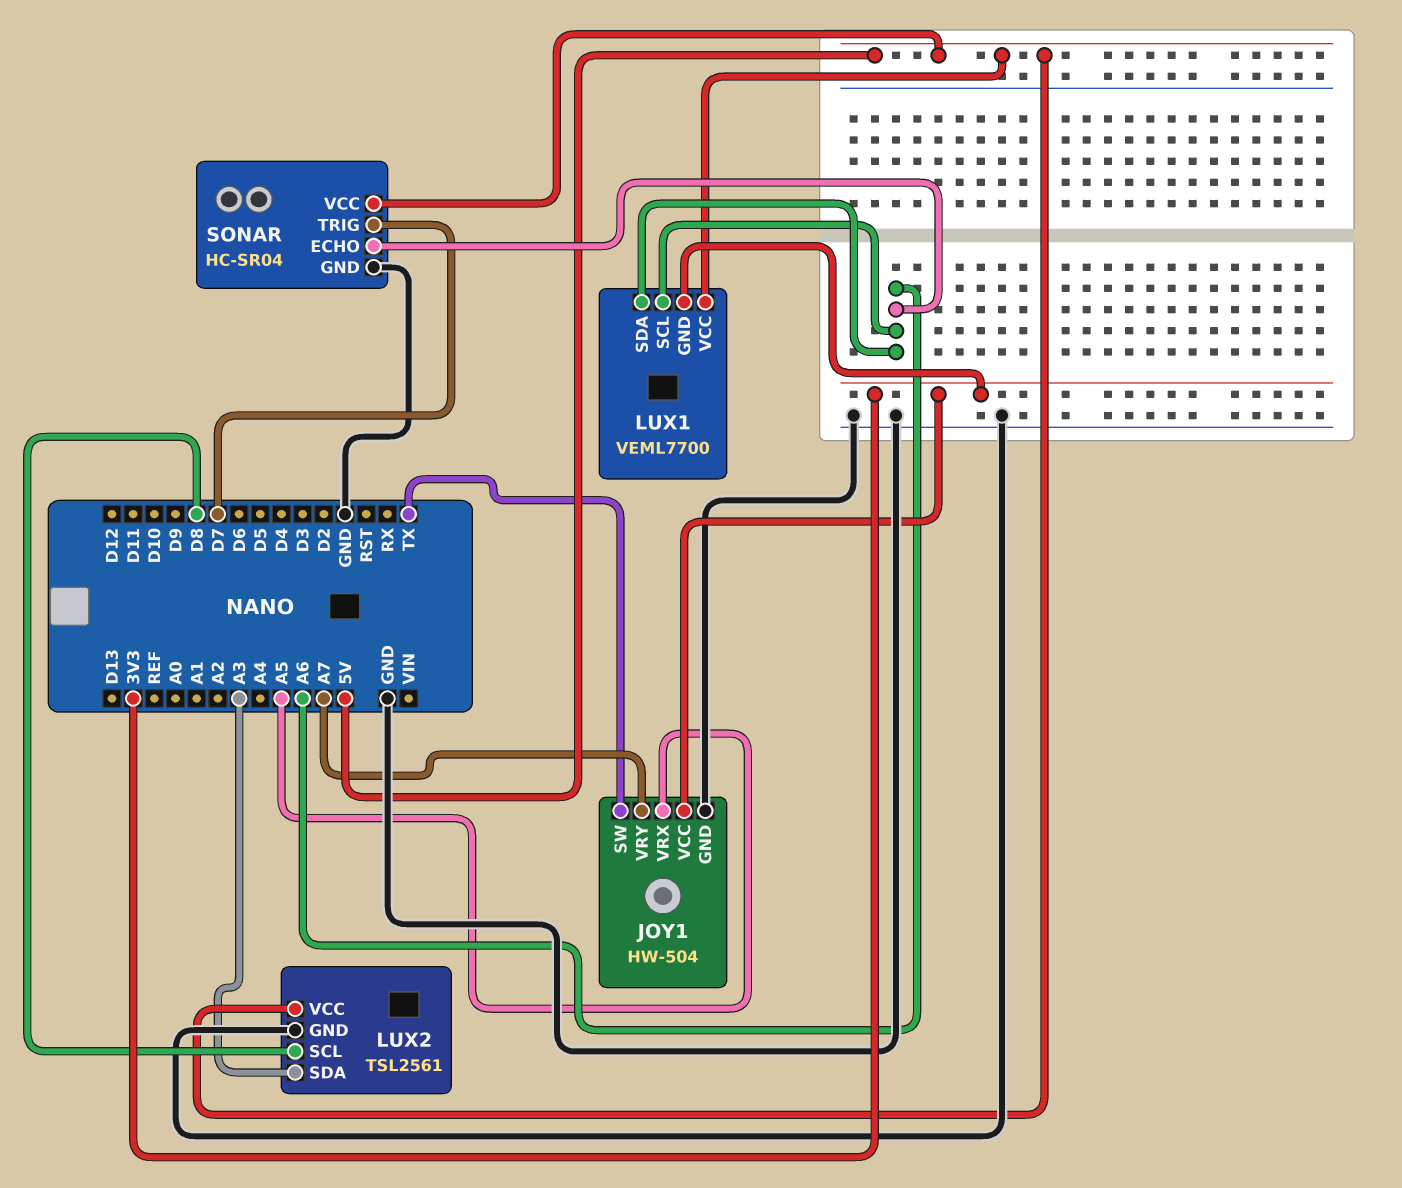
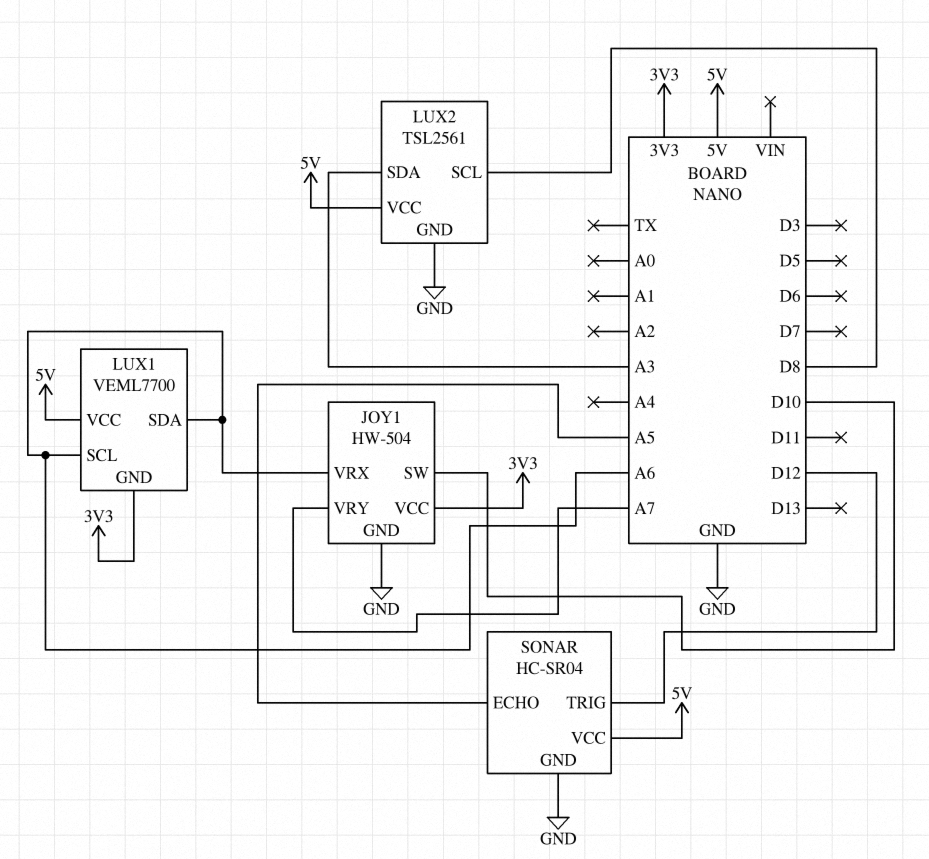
JOY1 pin SW: TX -> D10
JOY1 pin VRX: A5 -> A6
SONAR pin ECHO: A6 -> A5
SONAR pin TRIG: D7 -> D12

